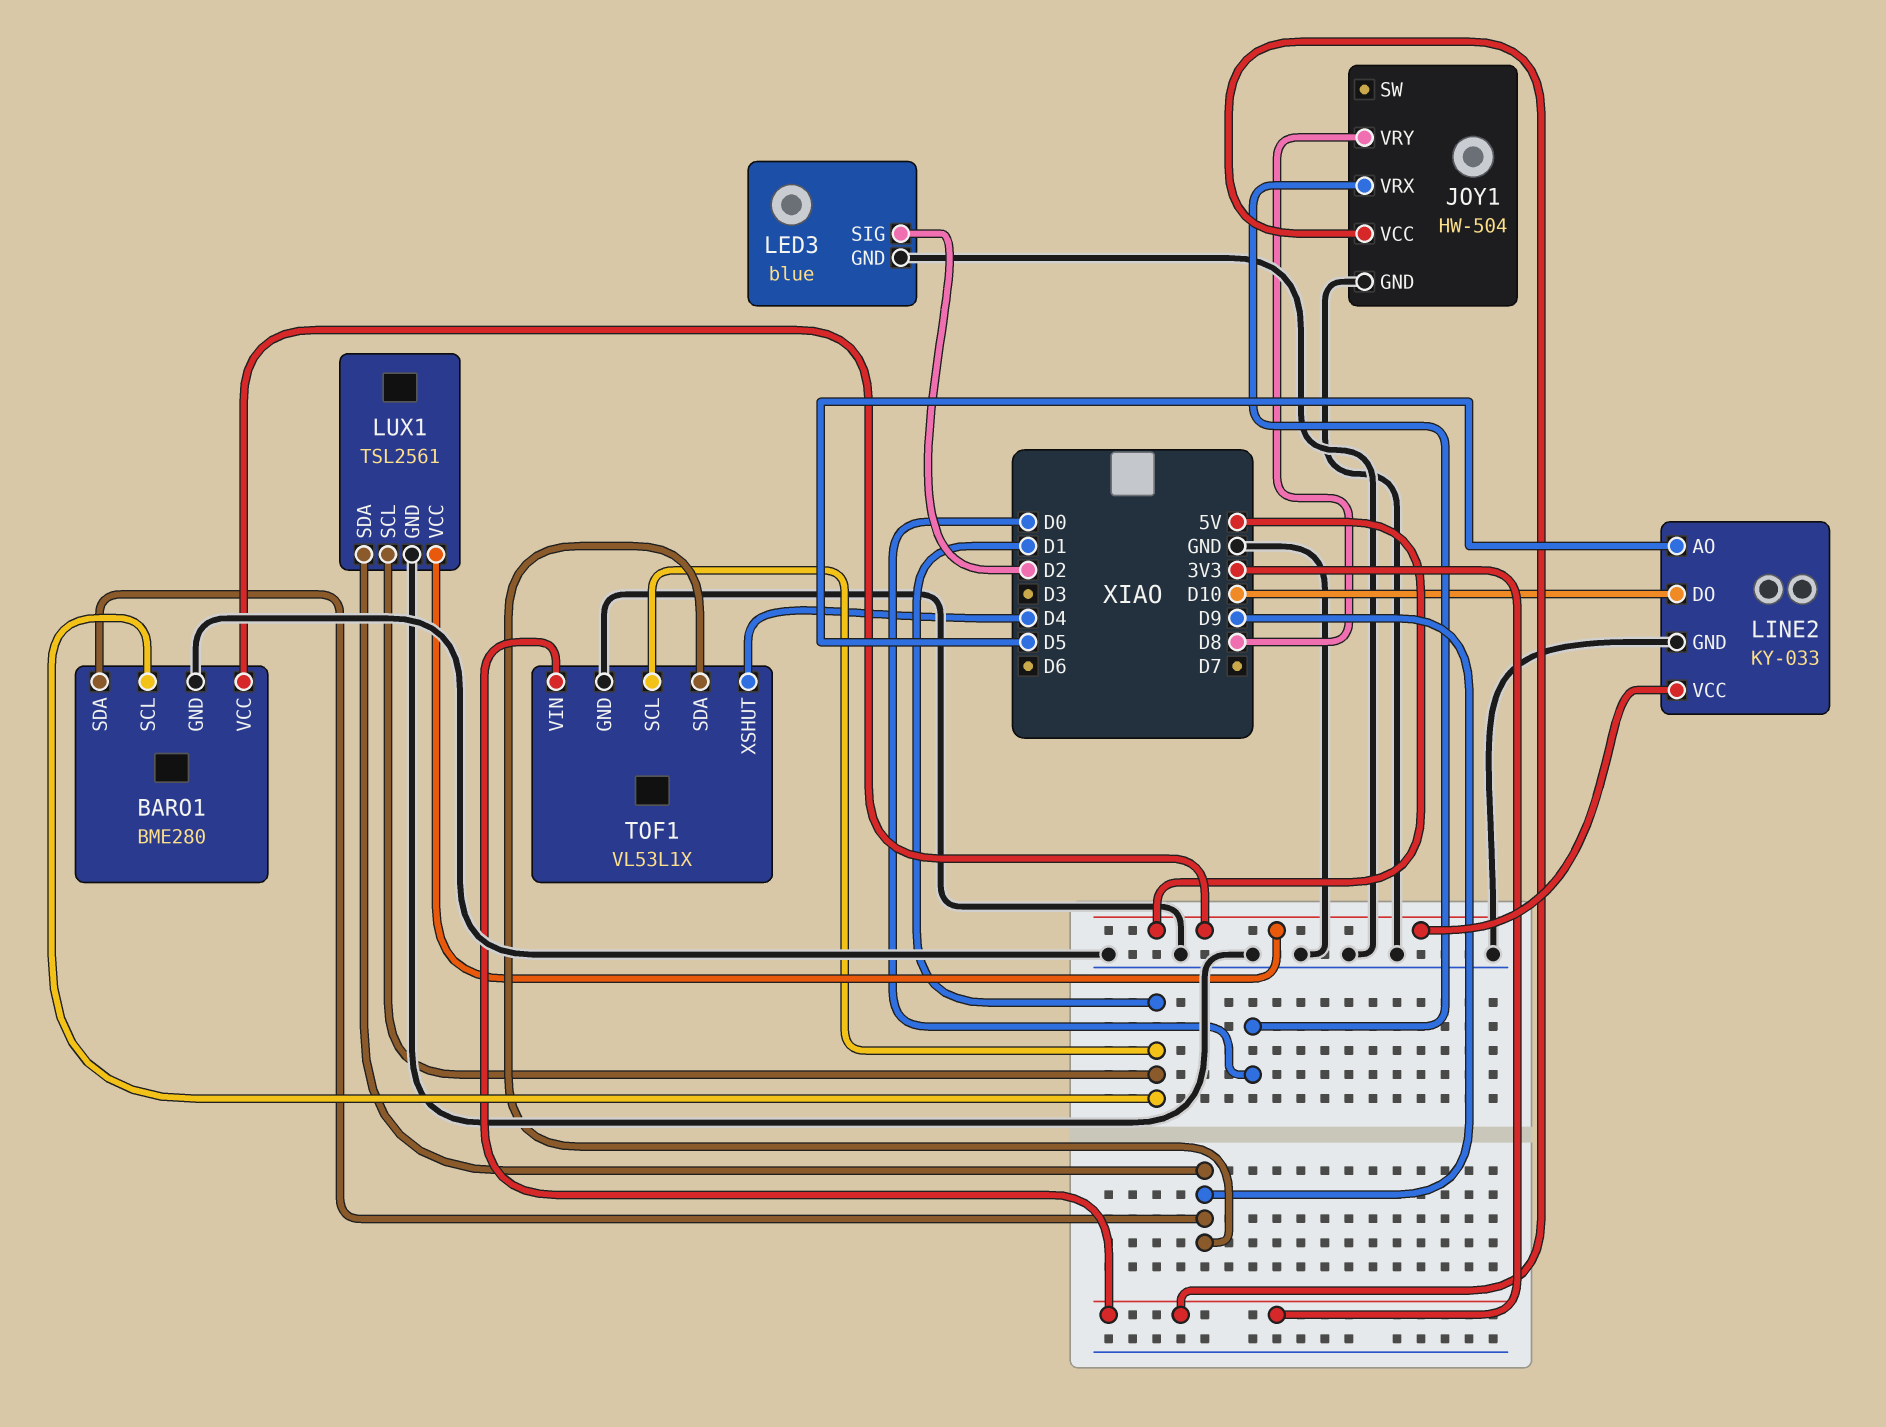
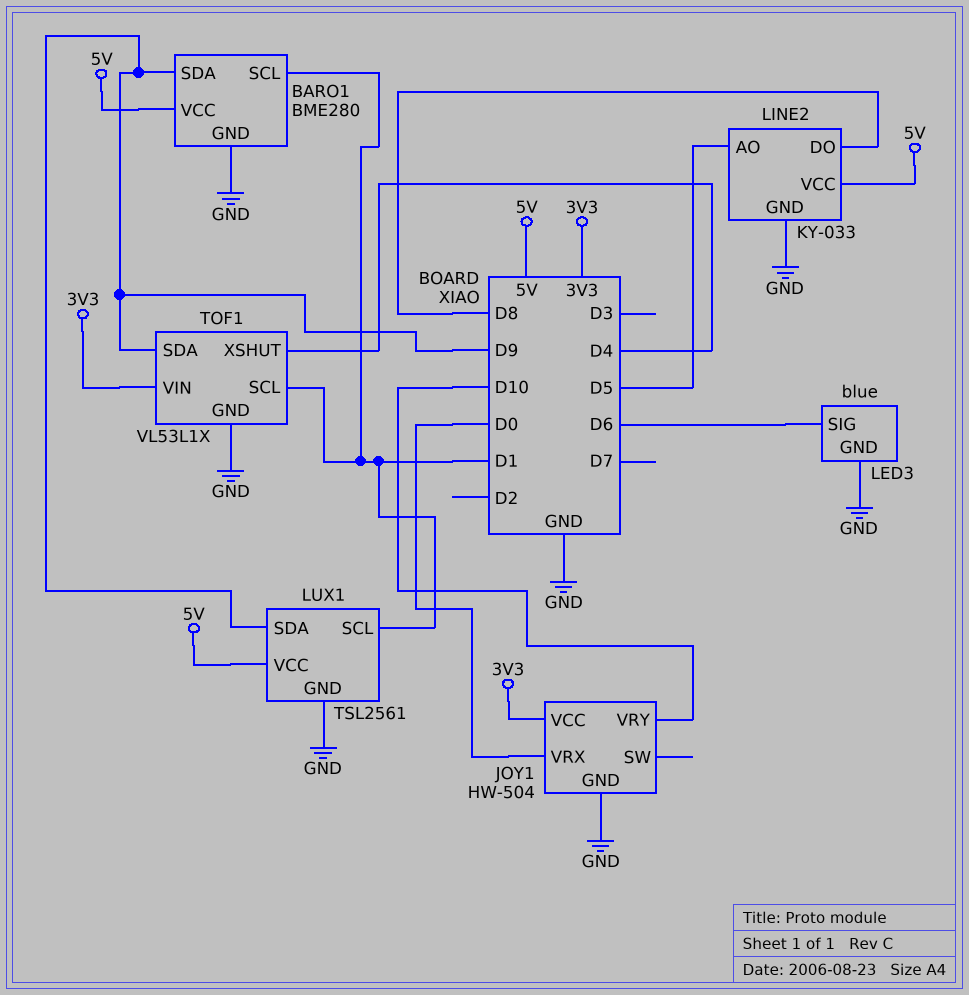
JOY1 pin VRY: D8 -> D10
LED3 pin SIG: D2 -> D6
LINE2 pin DO: D10 -> D8

